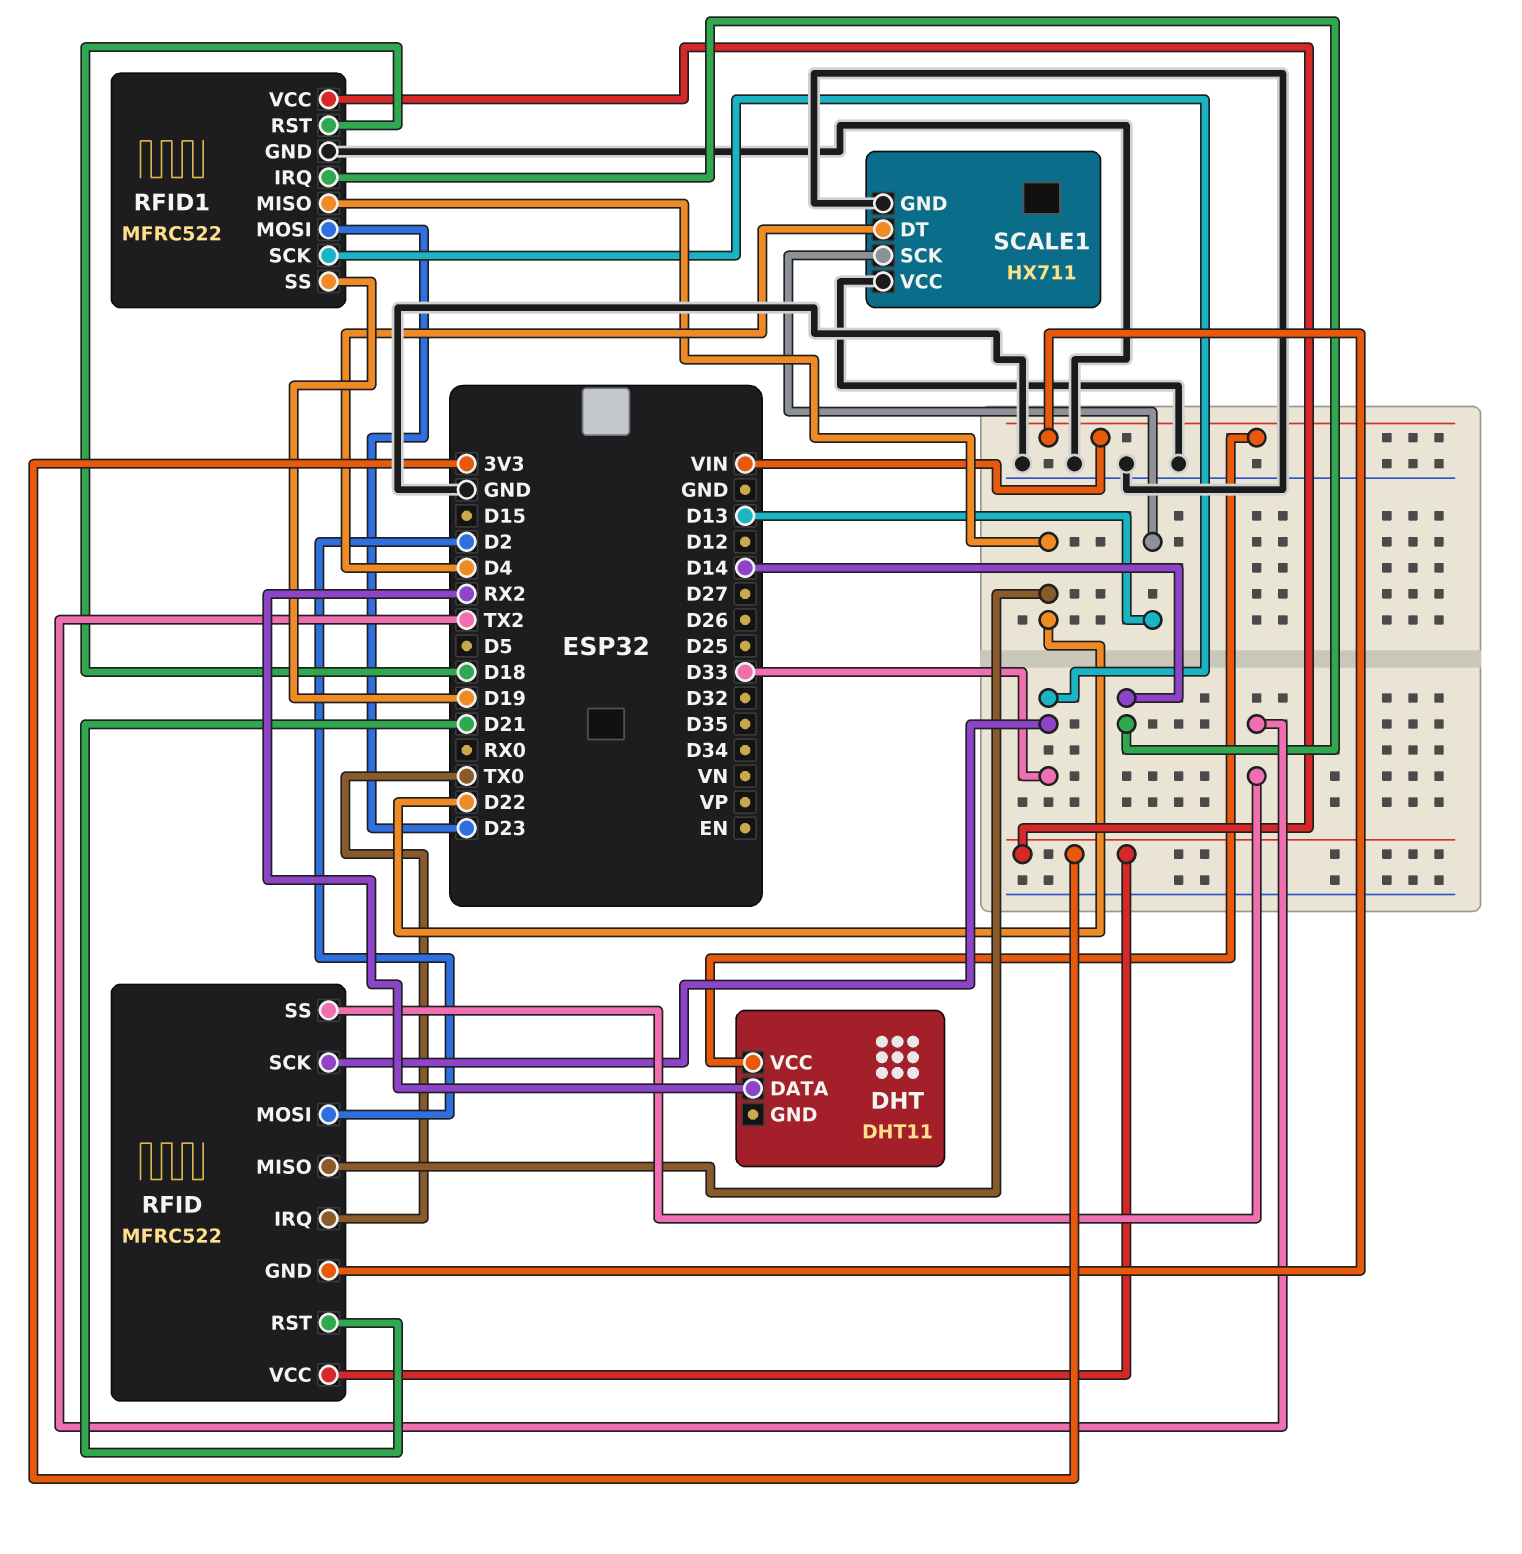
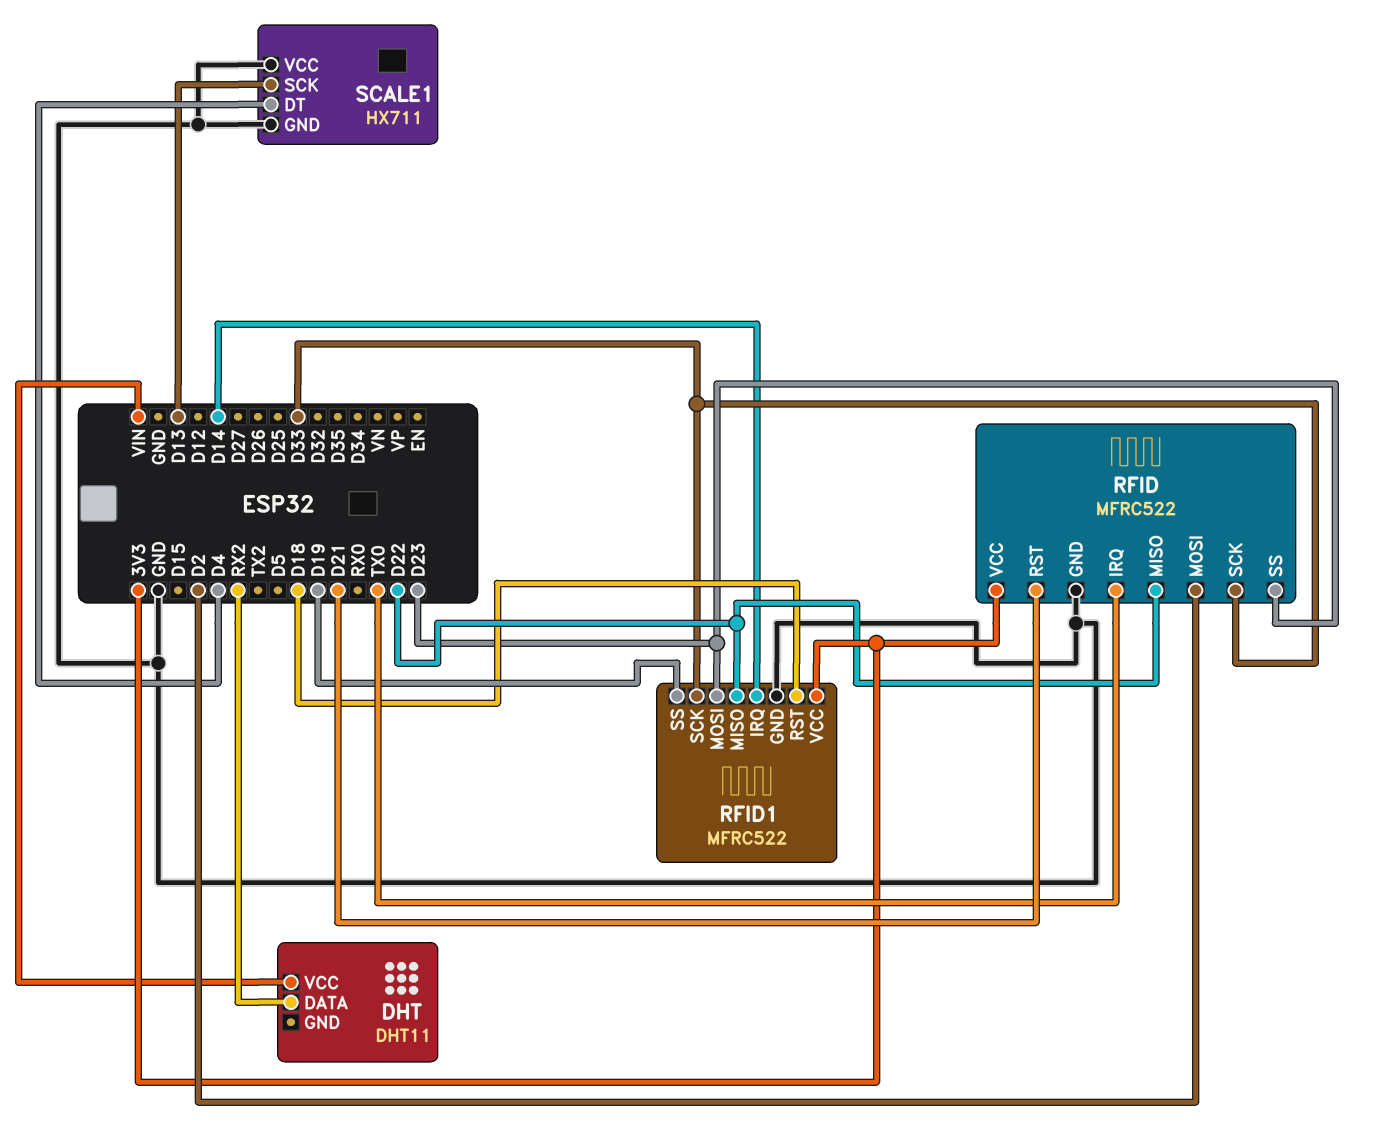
RFID pin GND: VIN -> GND
RFID pin SS: TX2 -> D23

